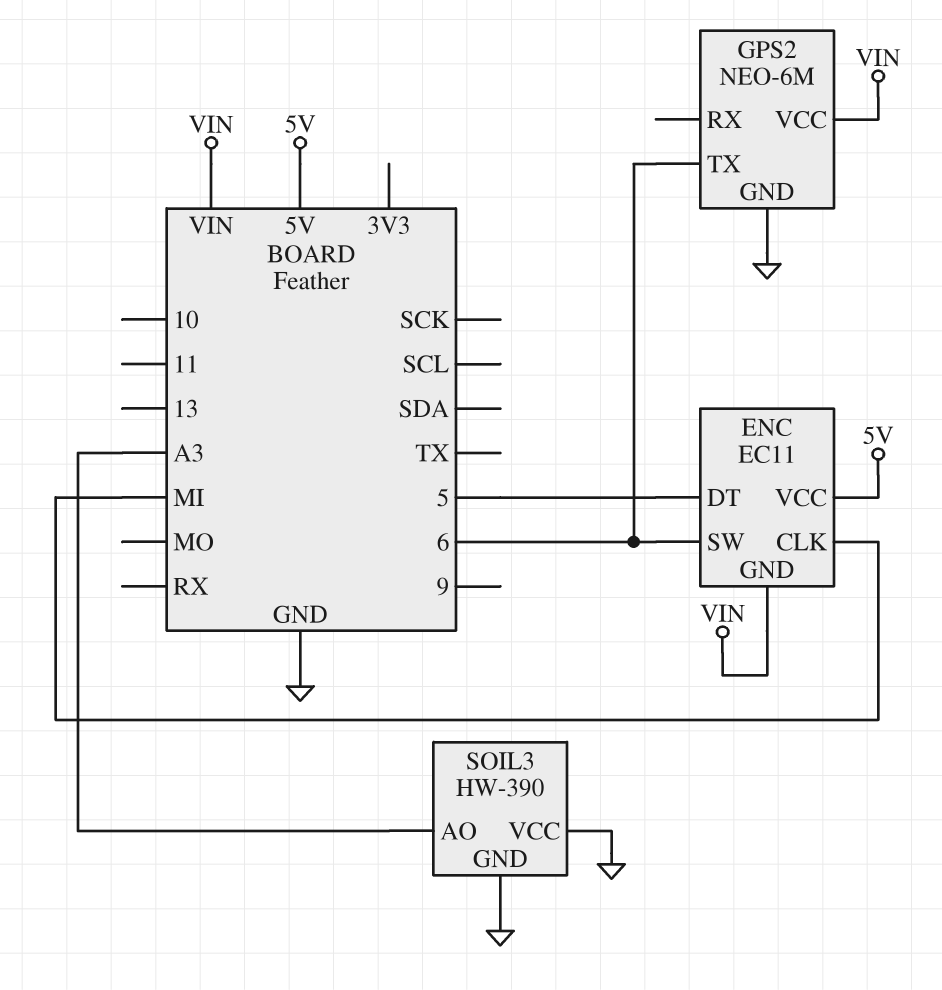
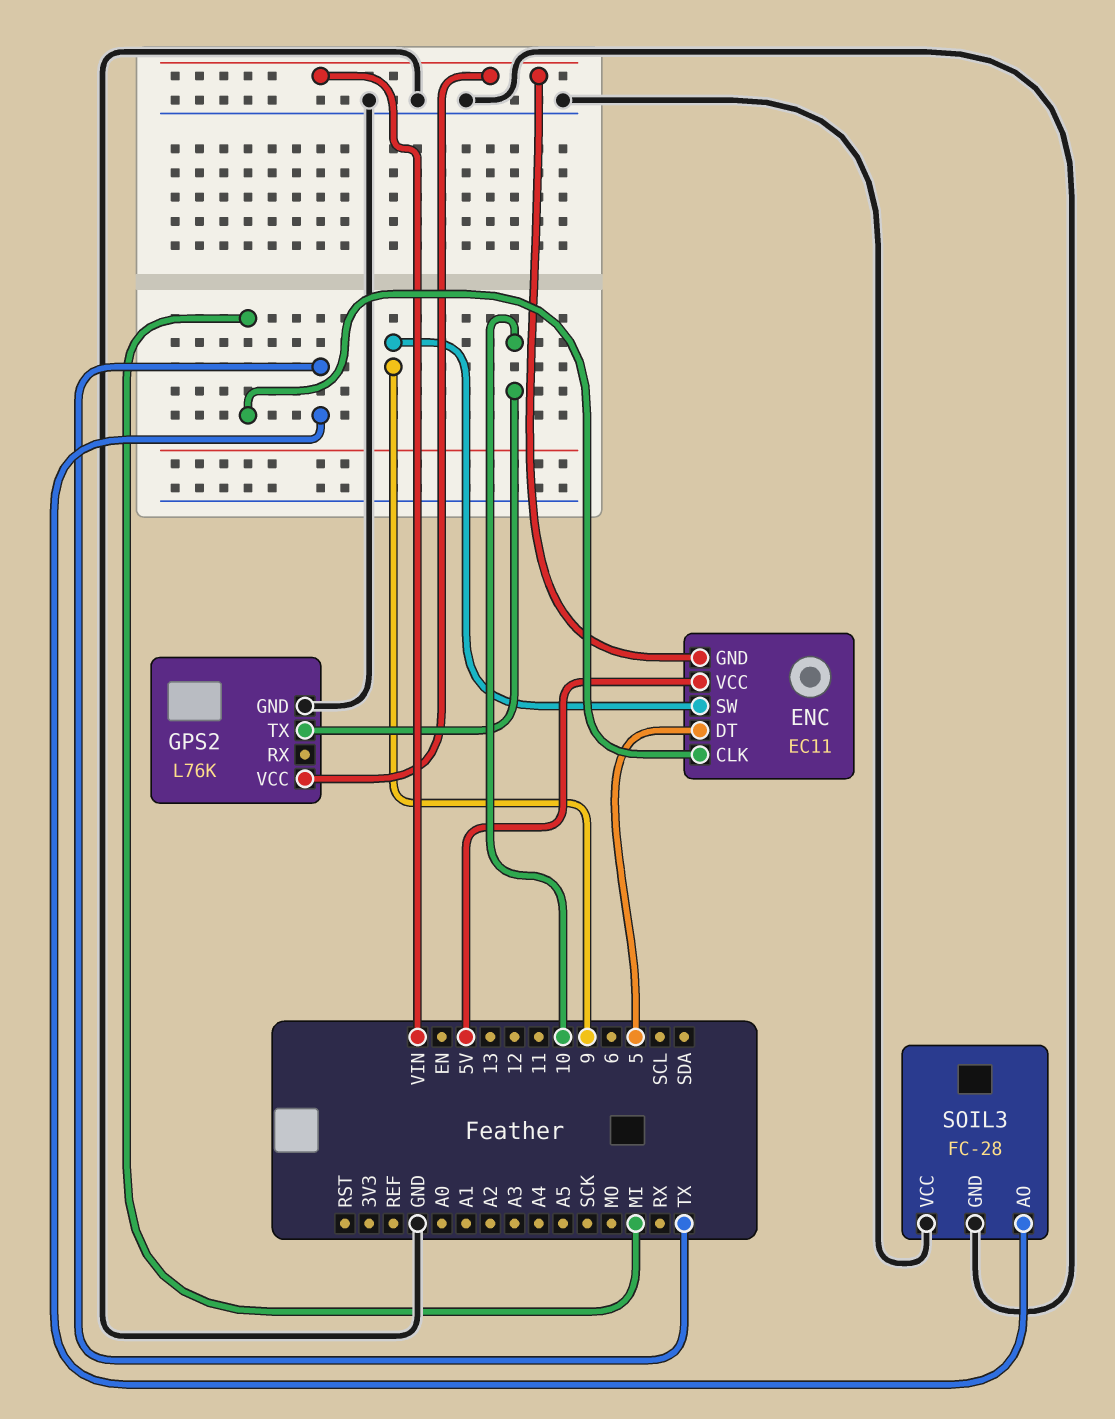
ENC pin SW: 6 -> 9
GPS2: NEO-6M -> L76K
GPS2 pin TX: 6 -> 10
SOIL3: HW-390 -> FC-28
SOIL3 pin AO: A3 -> TX

